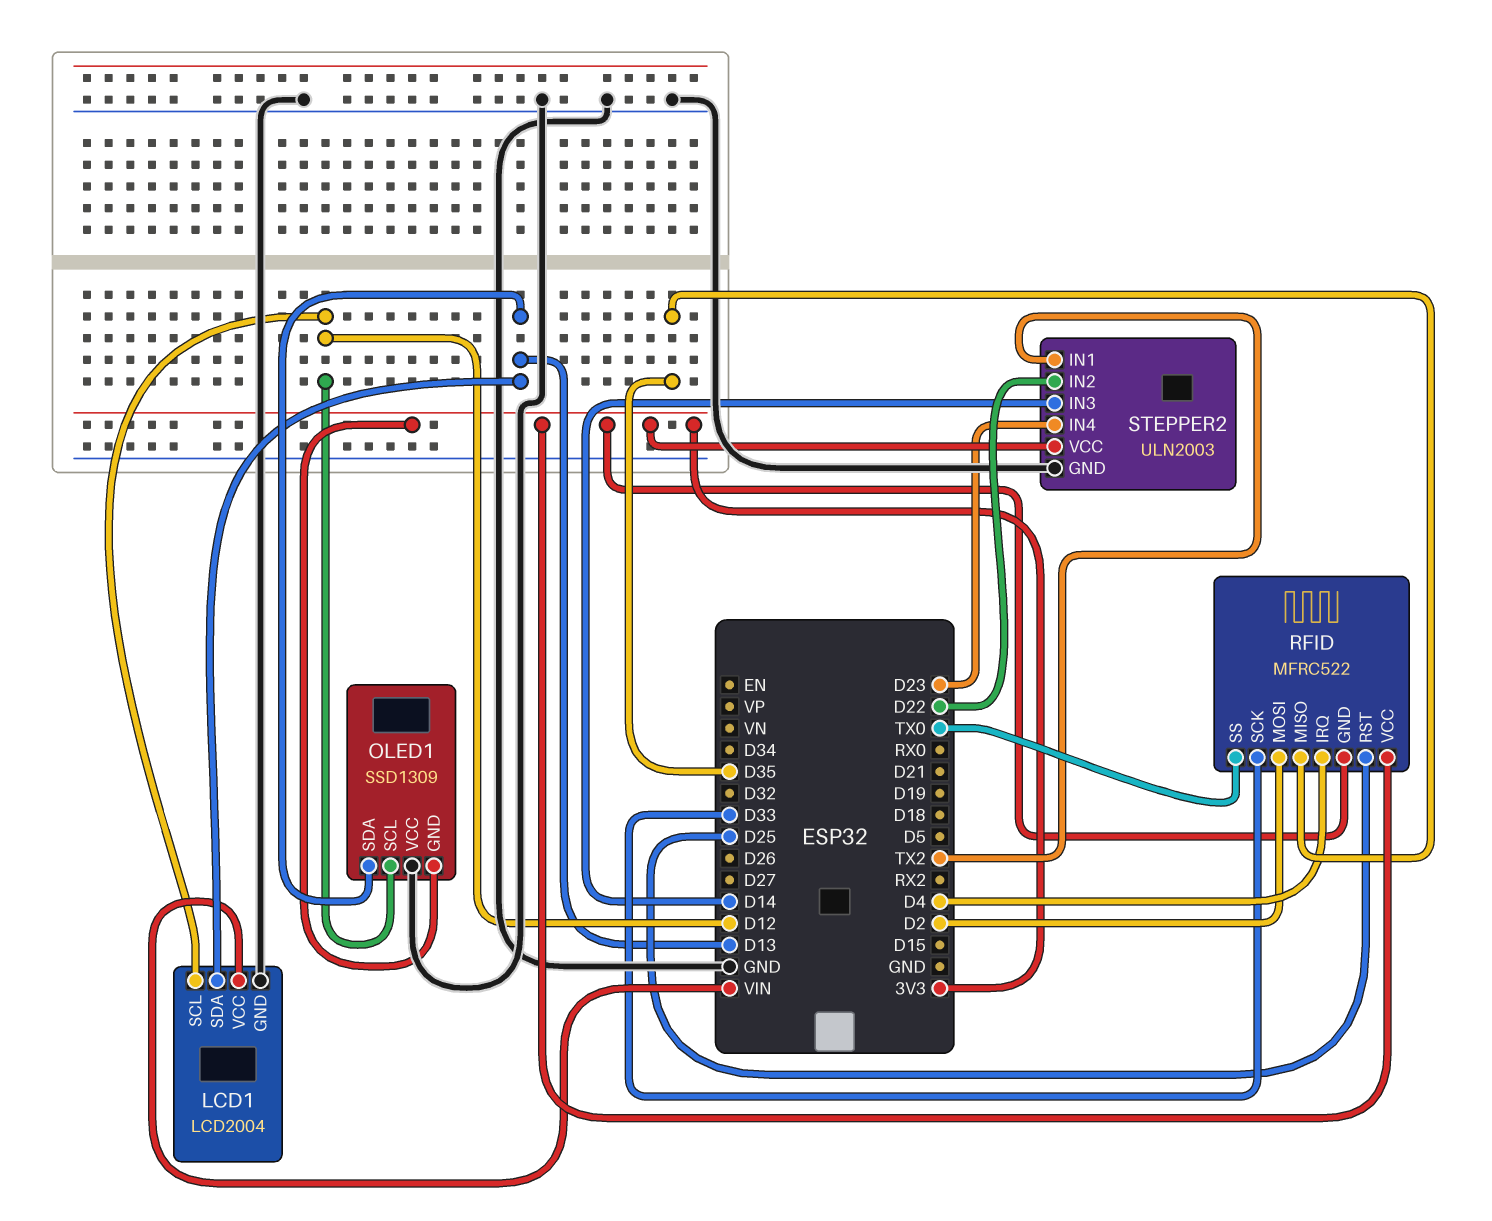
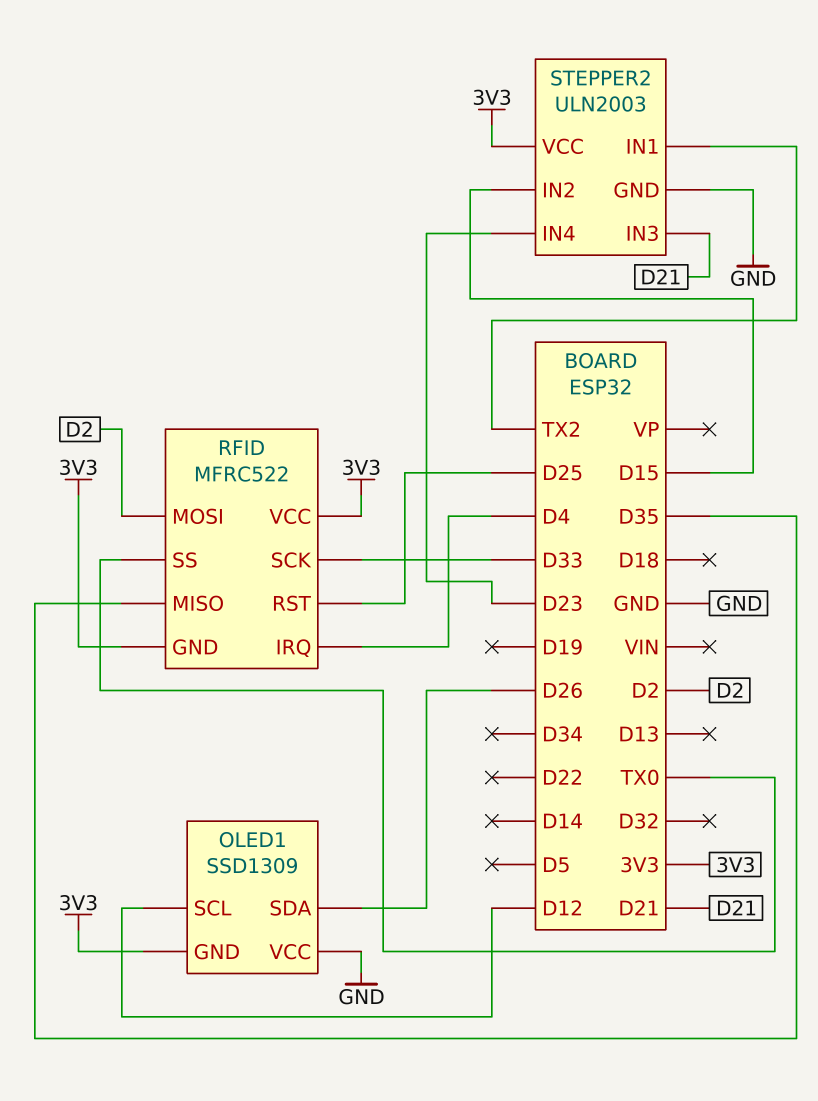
LCD1: LCD2004 -> none
LCD1 pin GND: GND -> none
LCD1 pin SCL: D12 -> none
LCD1 pin SDA: D13 -> none
LCD1 pin VCC: VIN -> none
OLED1 pin SDA: D13 -> D26
STEPPER2 pin IN2: D22 -> D15
STEPPER2 pin IN3: D14 -> D21

